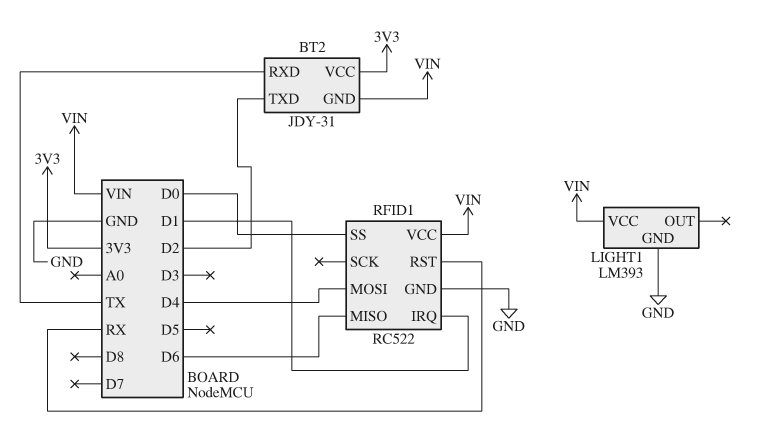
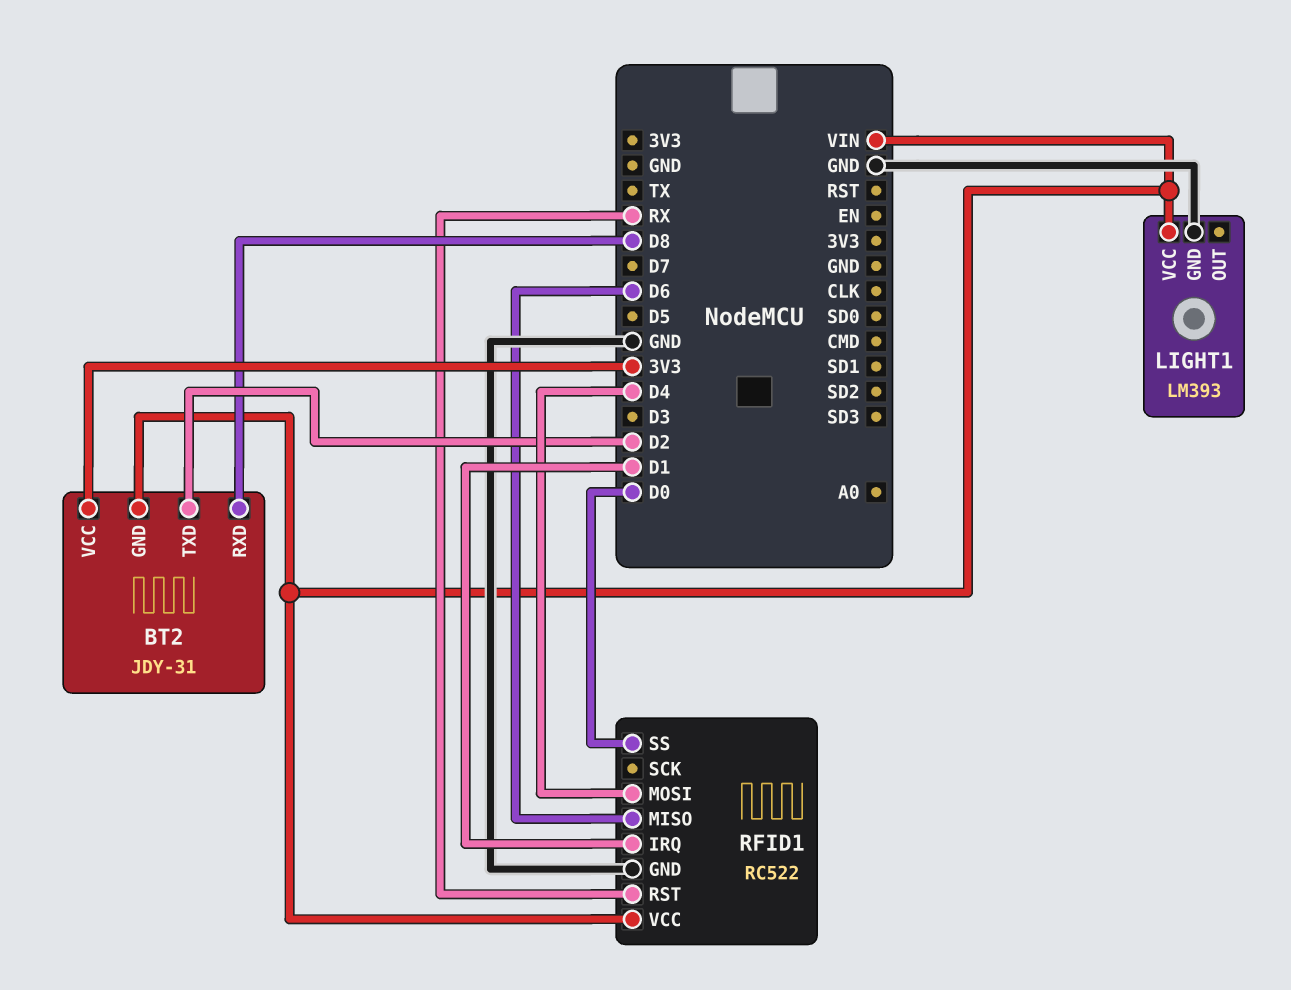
BT2 pin RXD: TX -> D8

